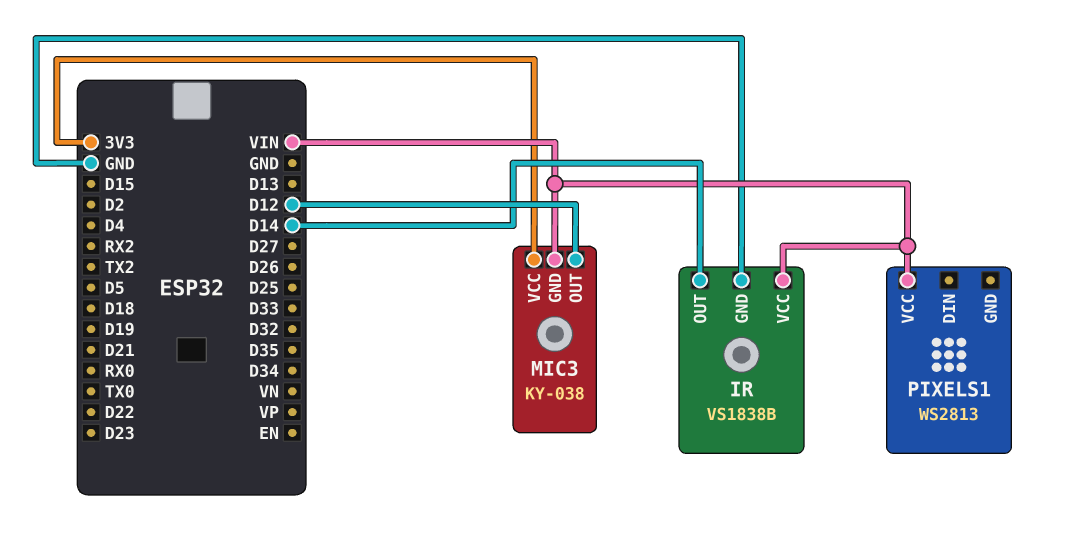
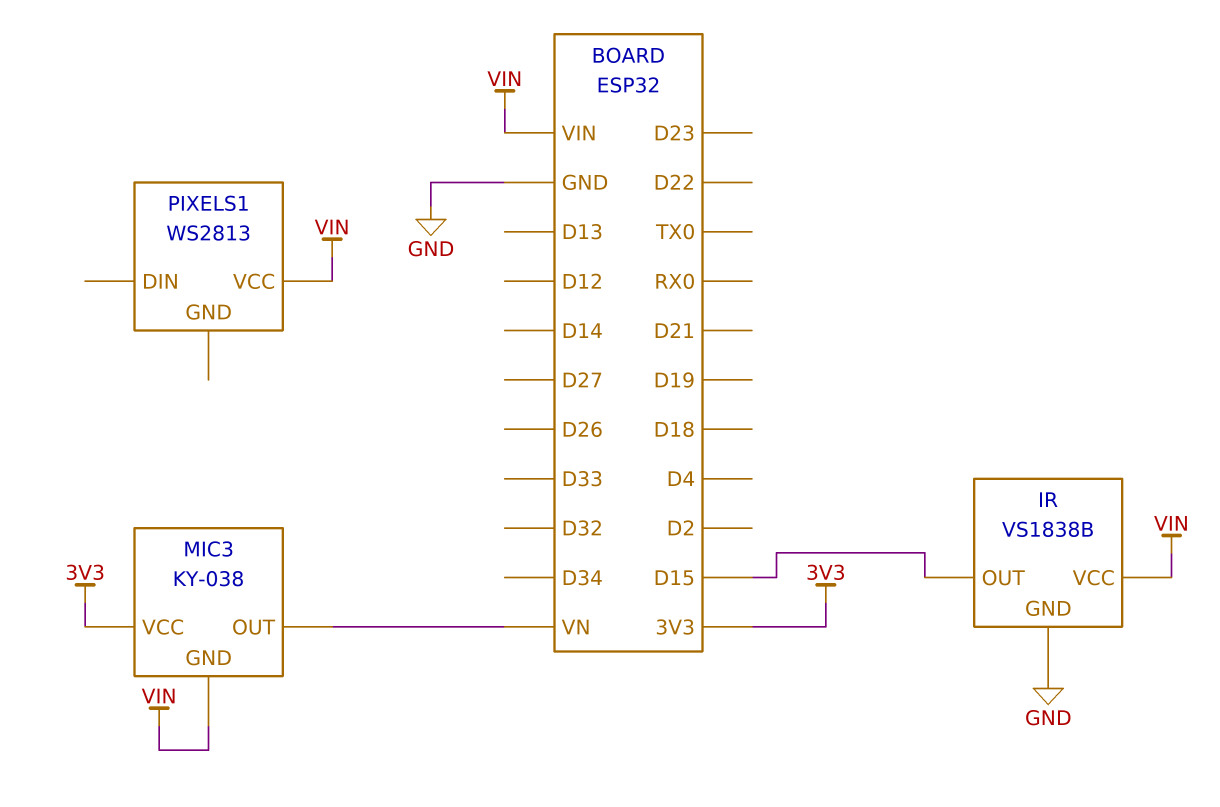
IR pin OUT: D14 -> D15
MIC3 pin OUT: D12 -> VN

